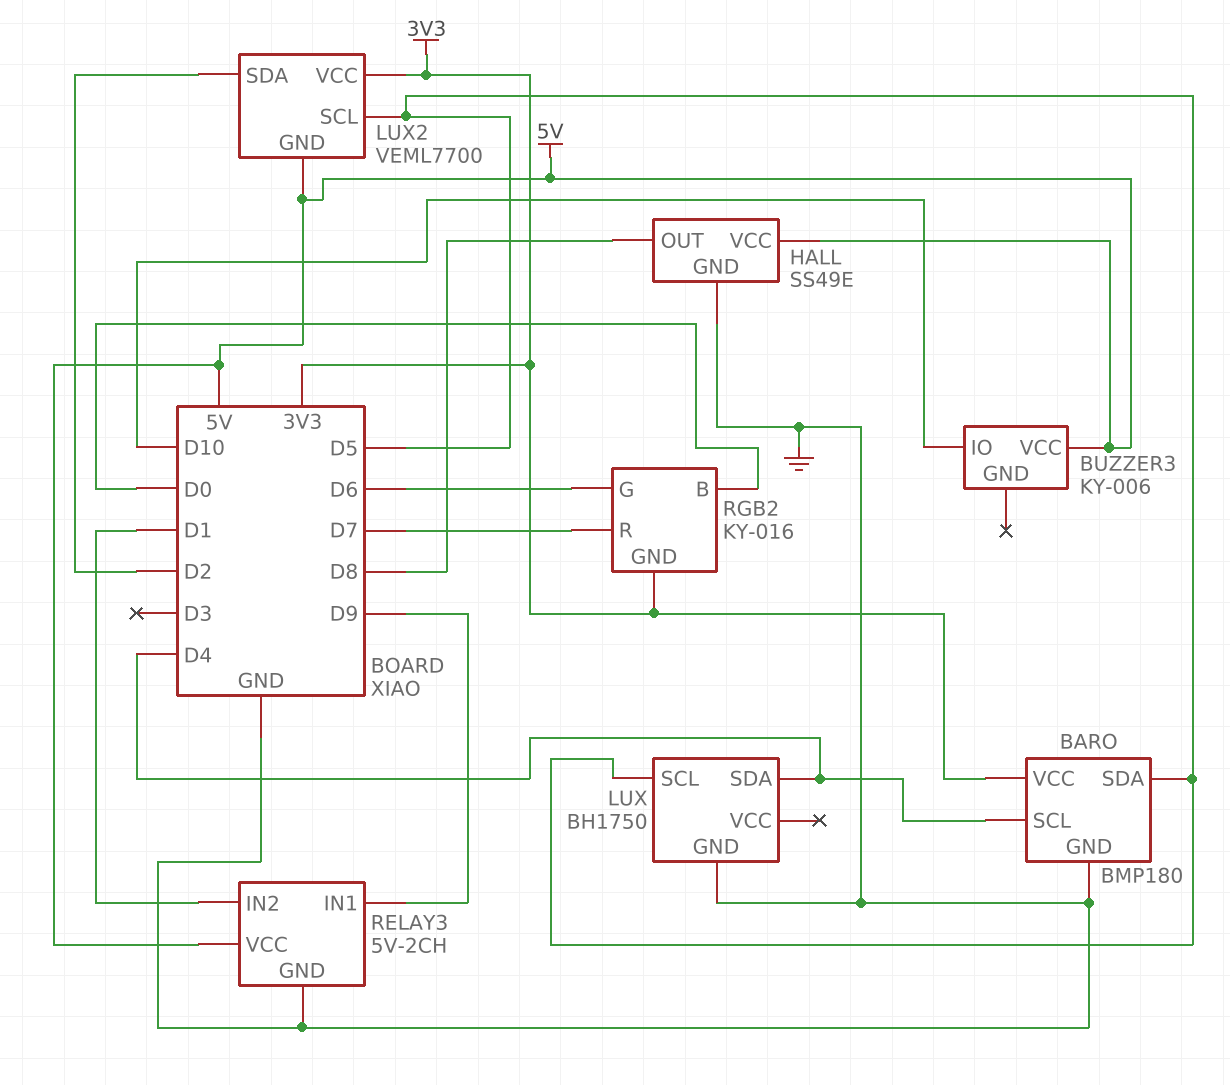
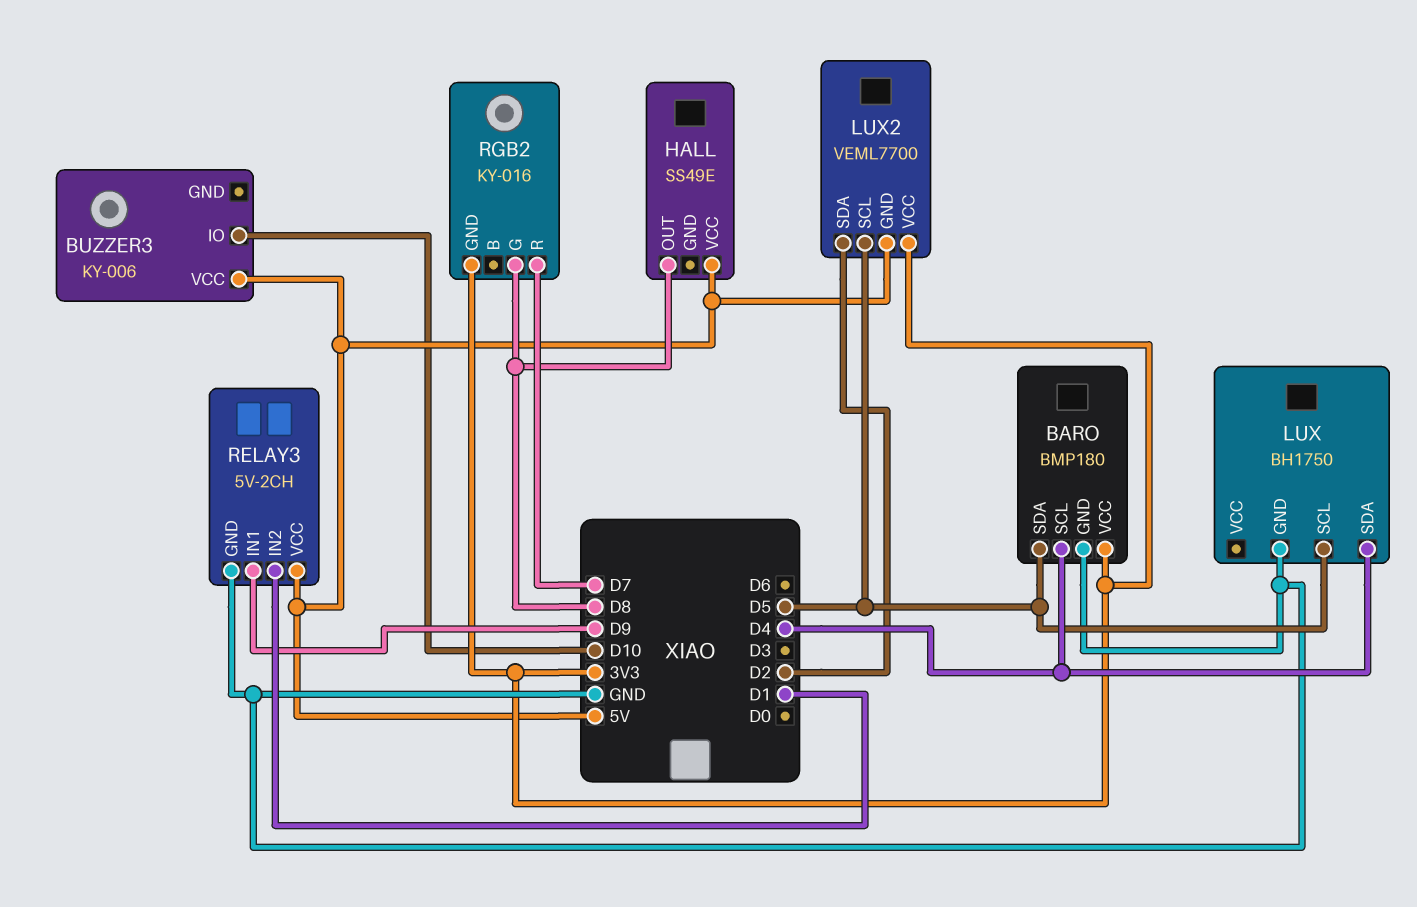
HALL pin GND: GND -> none
RGB2 pin B: D0 -> none
RGB2 pin G: D6 -> D8

